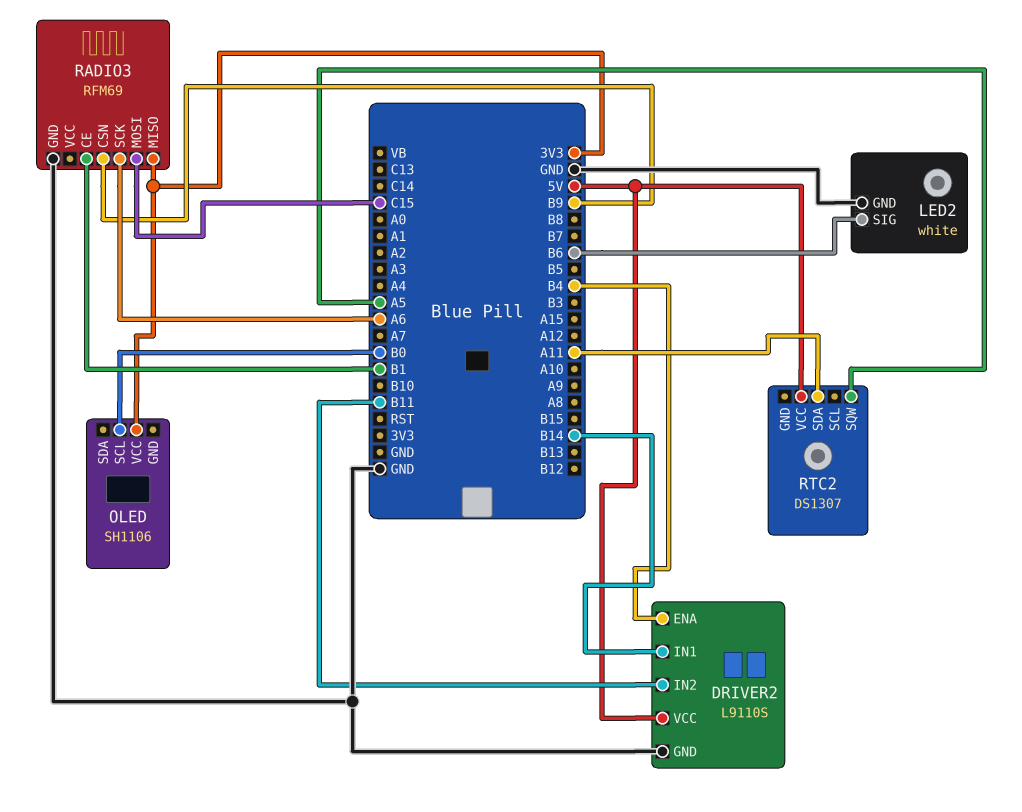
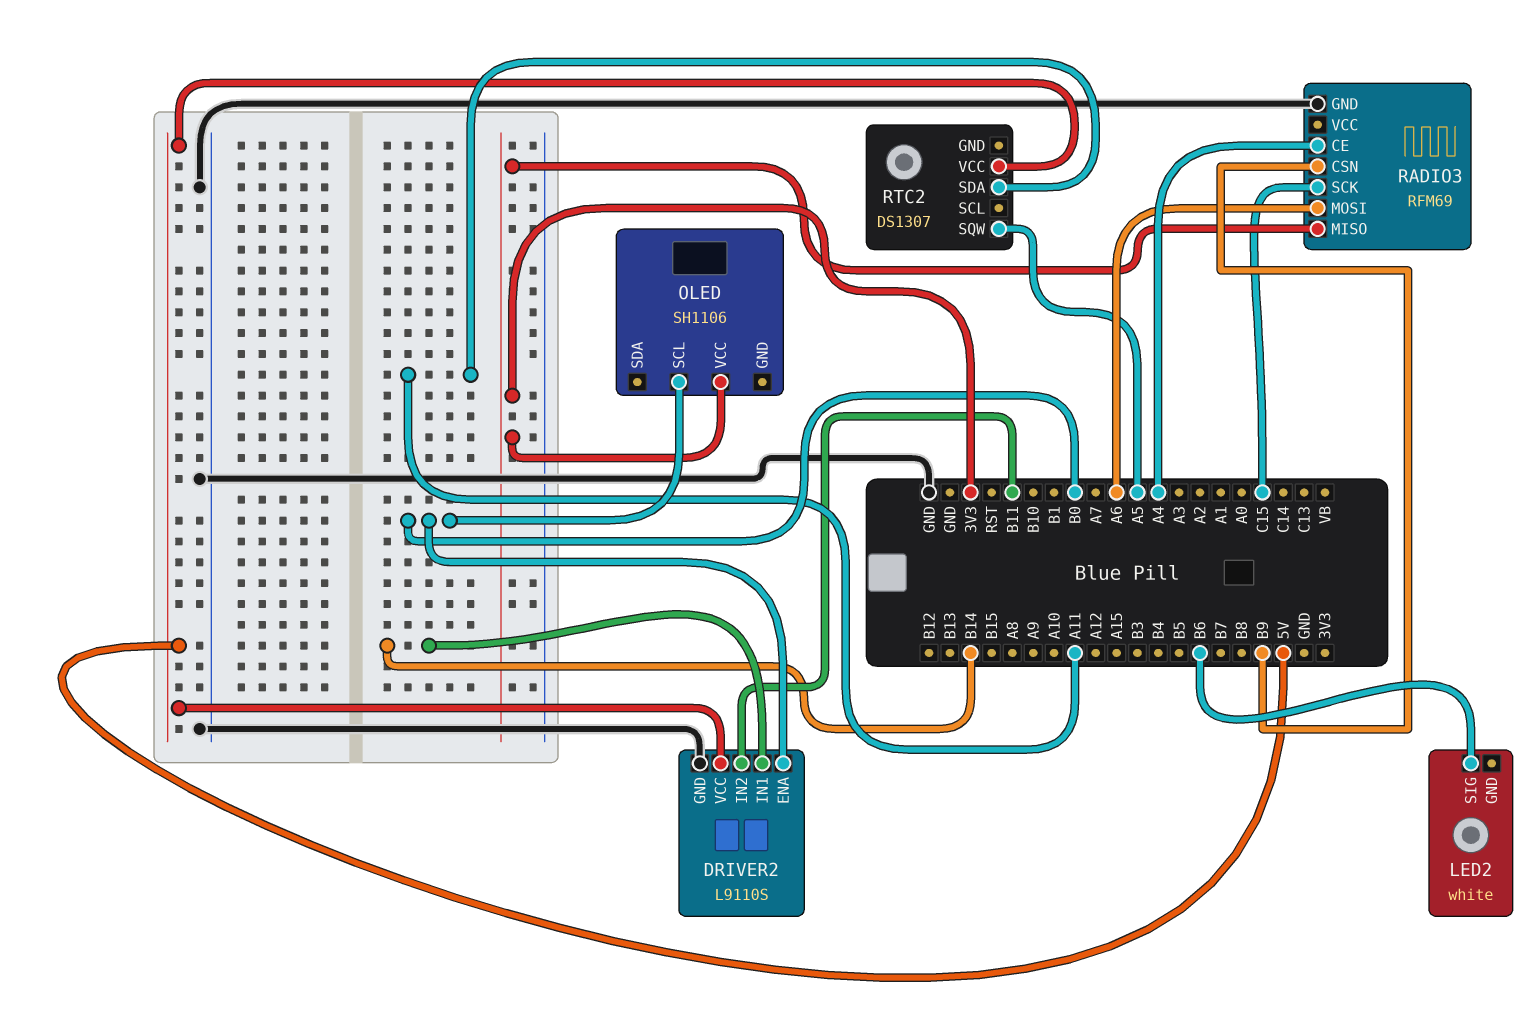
DRIVER2 pin ENA: B4 -> B0
LED2 pin GND: GND -> none
RADIO3 pin CE: B1 -> A4
RADIO3 pin MOSI: C15 -> A6
RADIO3 pin SCK: A6 -> C15

